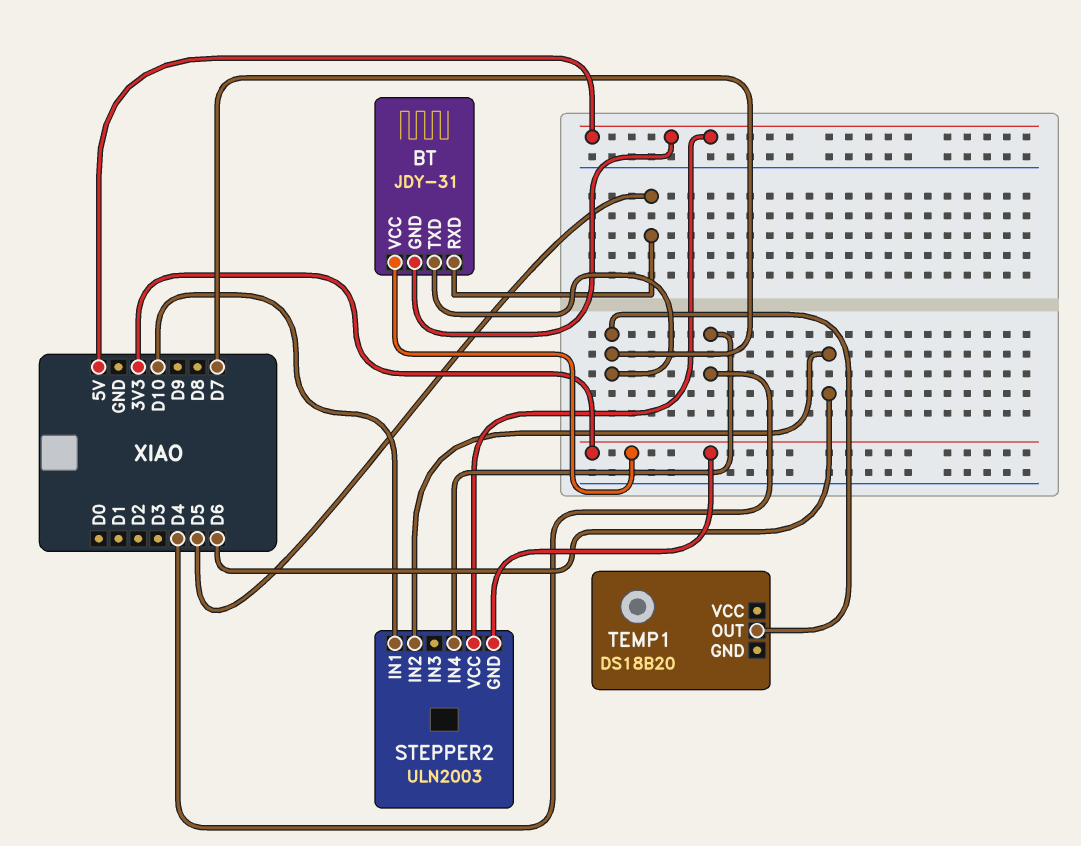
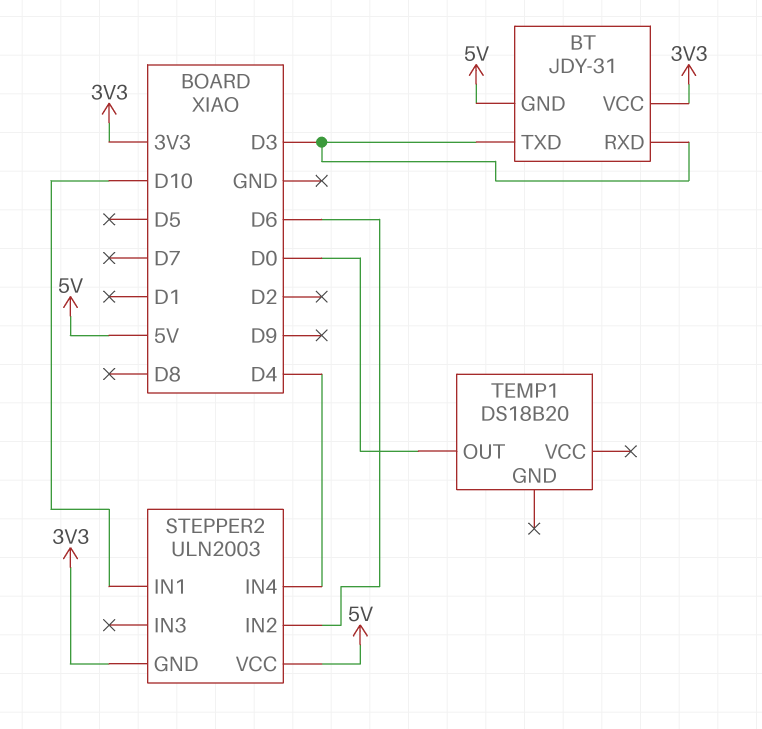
BT pin RXD: D5 -> D3
BT pin TXD: D7 -> D3
TEMP1 pin OUT: D7 -> D0

